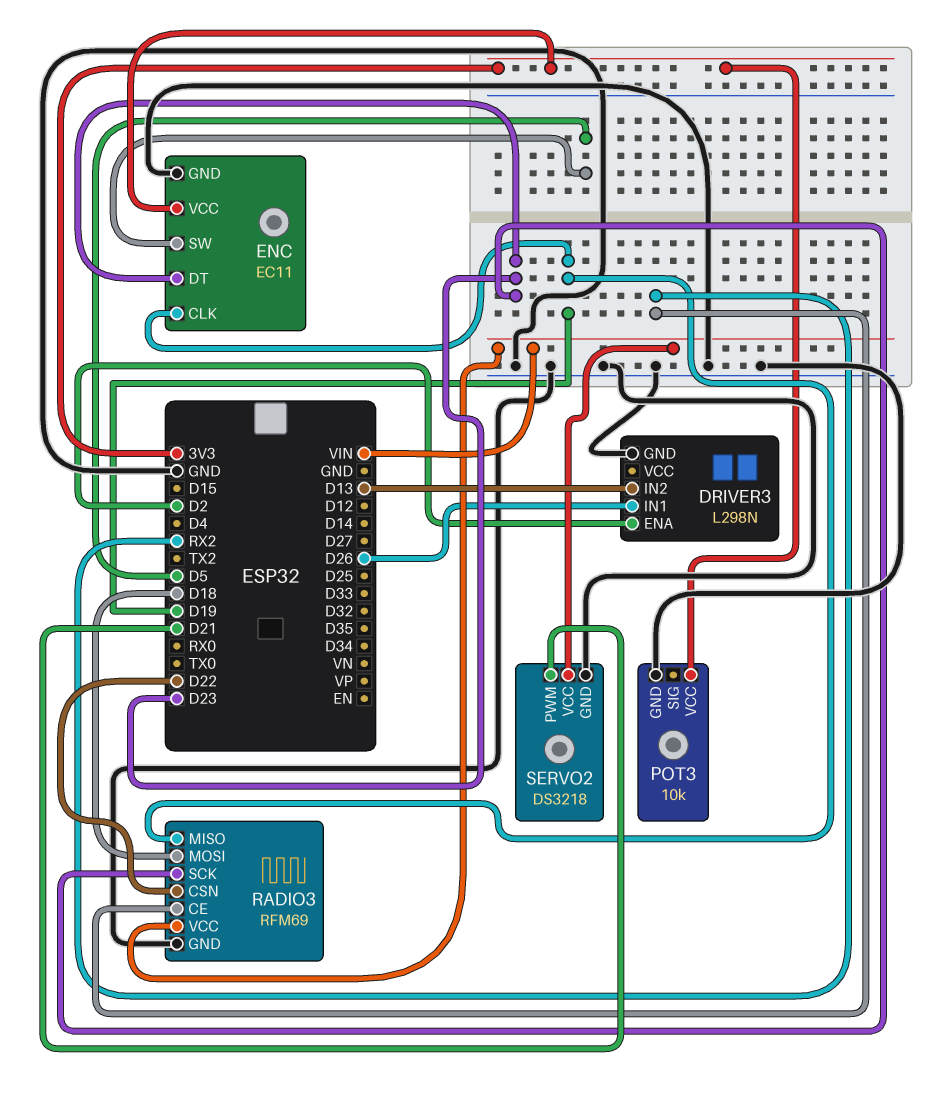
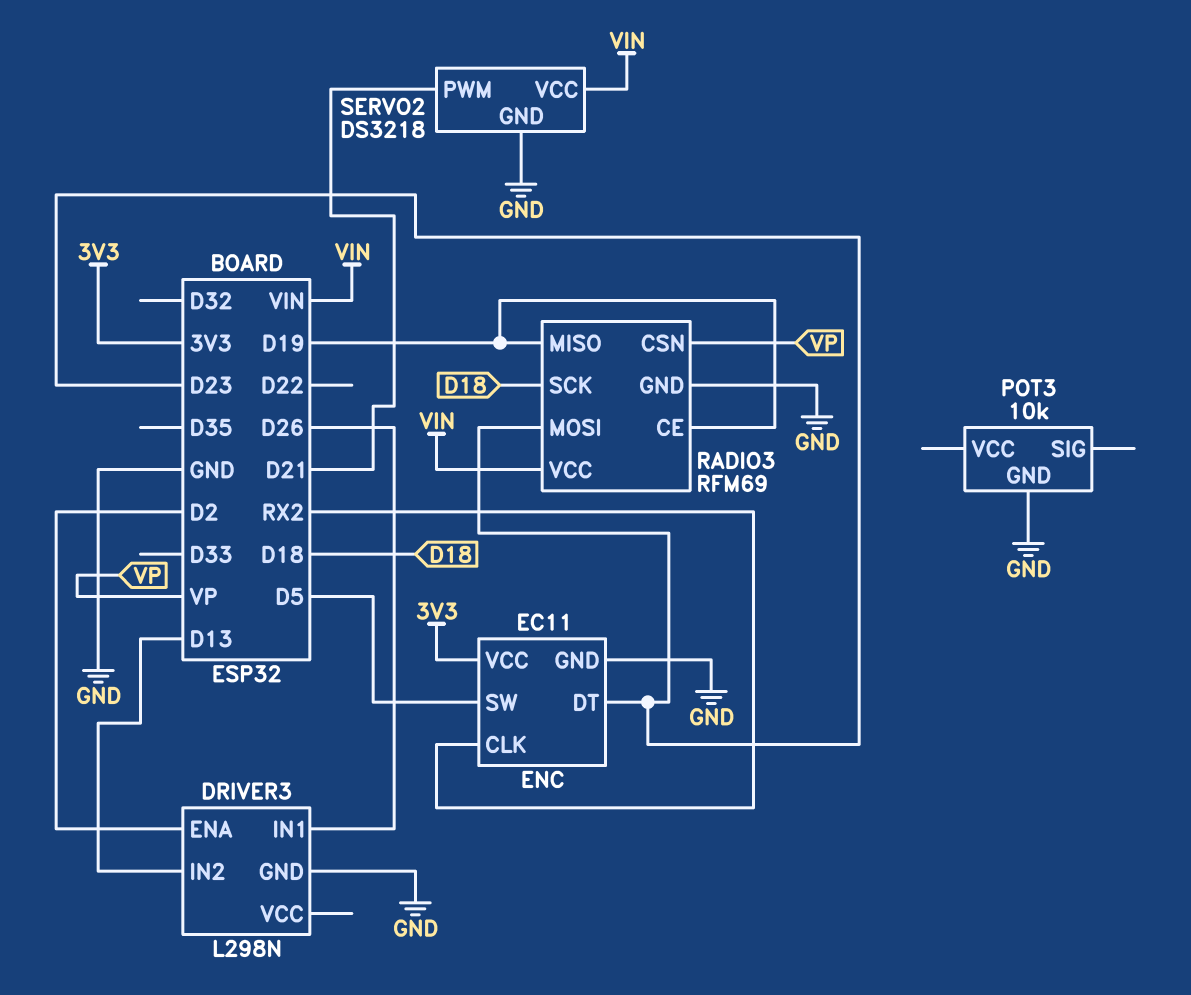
ENC pin CLK: D19 -> RX2
POT3 pin VCC: 3V3 -> none
RADIO3 pin CE: RX2 -> D19
RADIO3 pin CSN: D22 -> VP
RADIO3 pin MOSI: D18 -> D23
RADIO3 pin SCK: D23 -> D18

